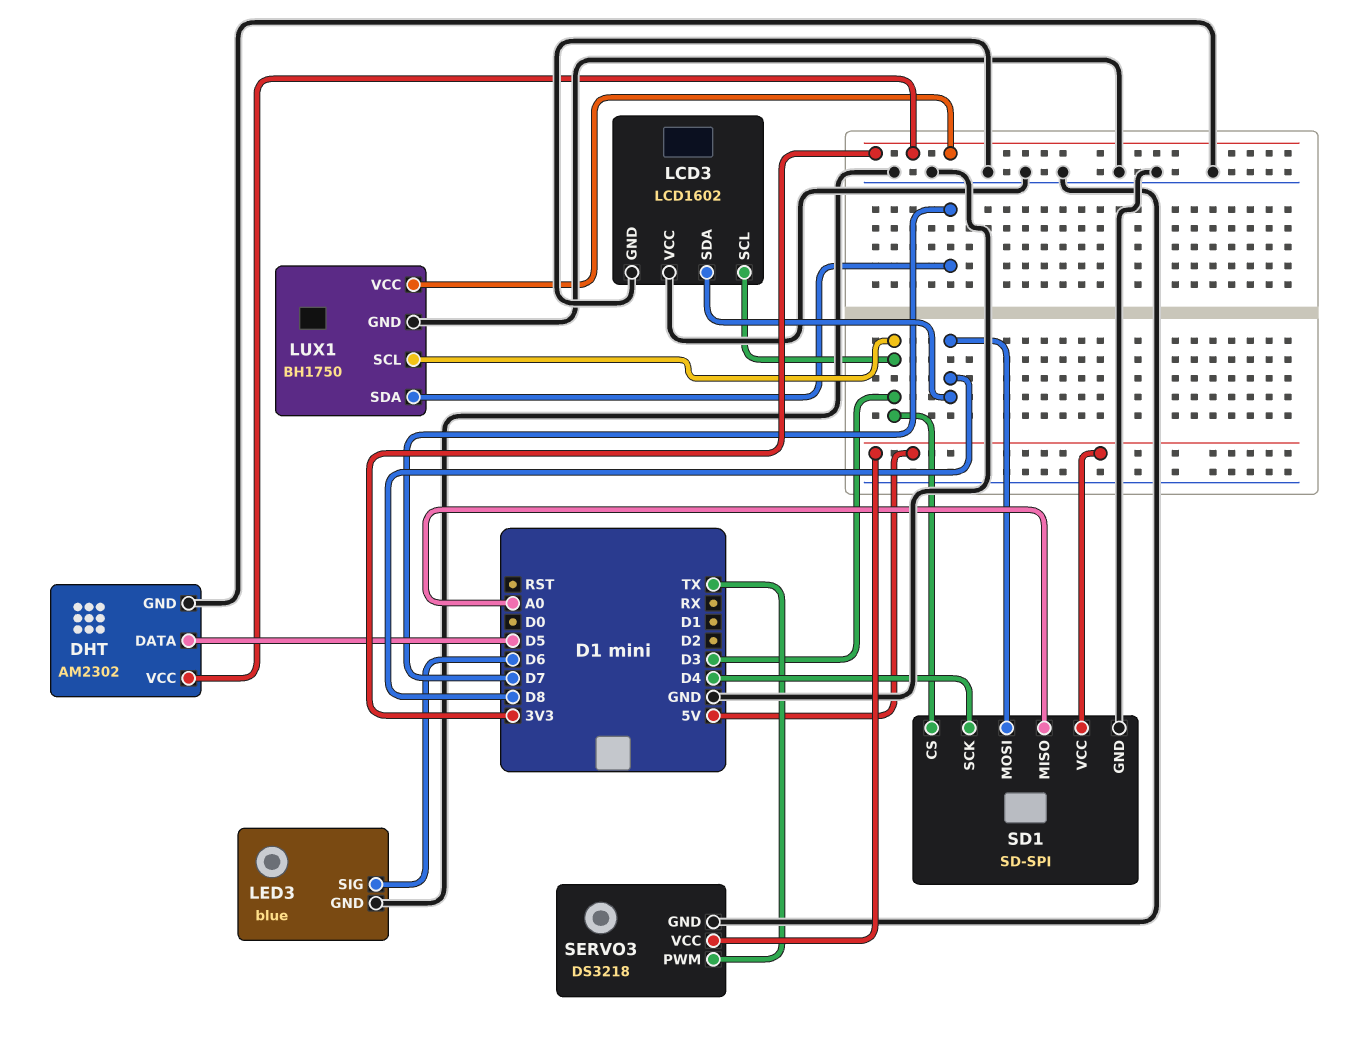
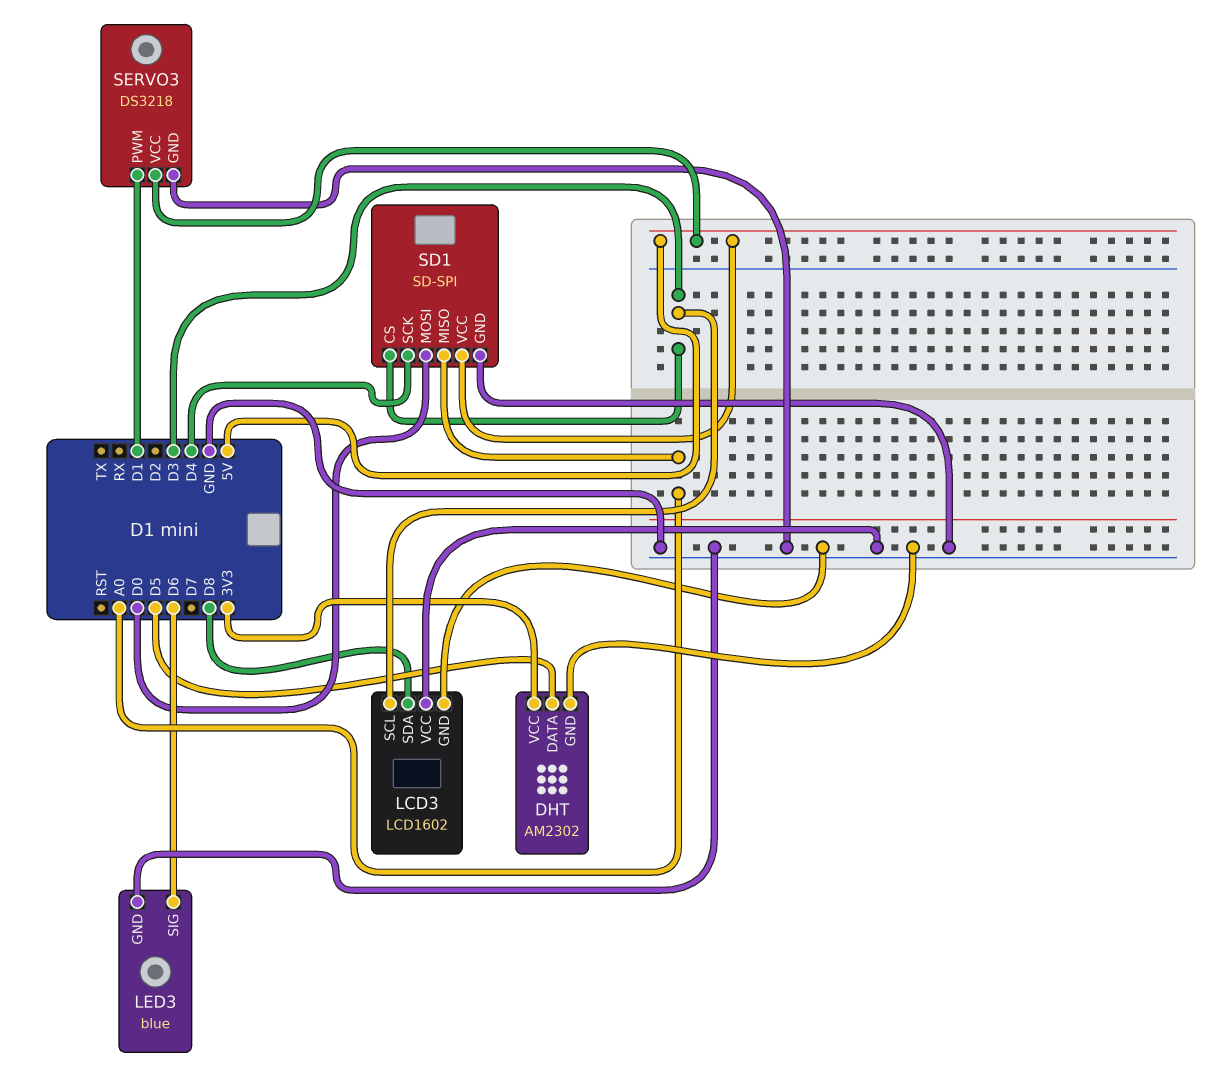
LUX1: BH1750 -> none
LUX1 pin GND: GND -> none
LUX1 pin SCL: D3 -> none
LUX1 pin SDA: D7 -> none
LUX1 pin VCC: 3V3 -> none
SD1 pin MOSI: D8 -> D0
SERVO3 pin PWM: TX -> D1

